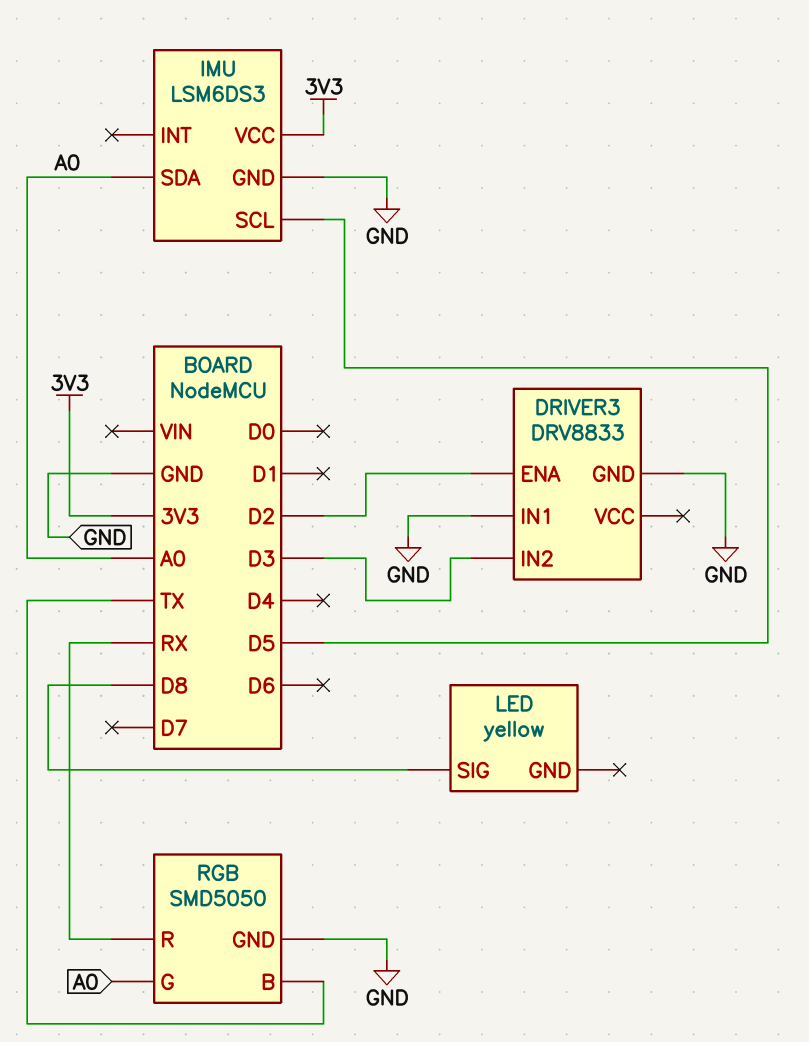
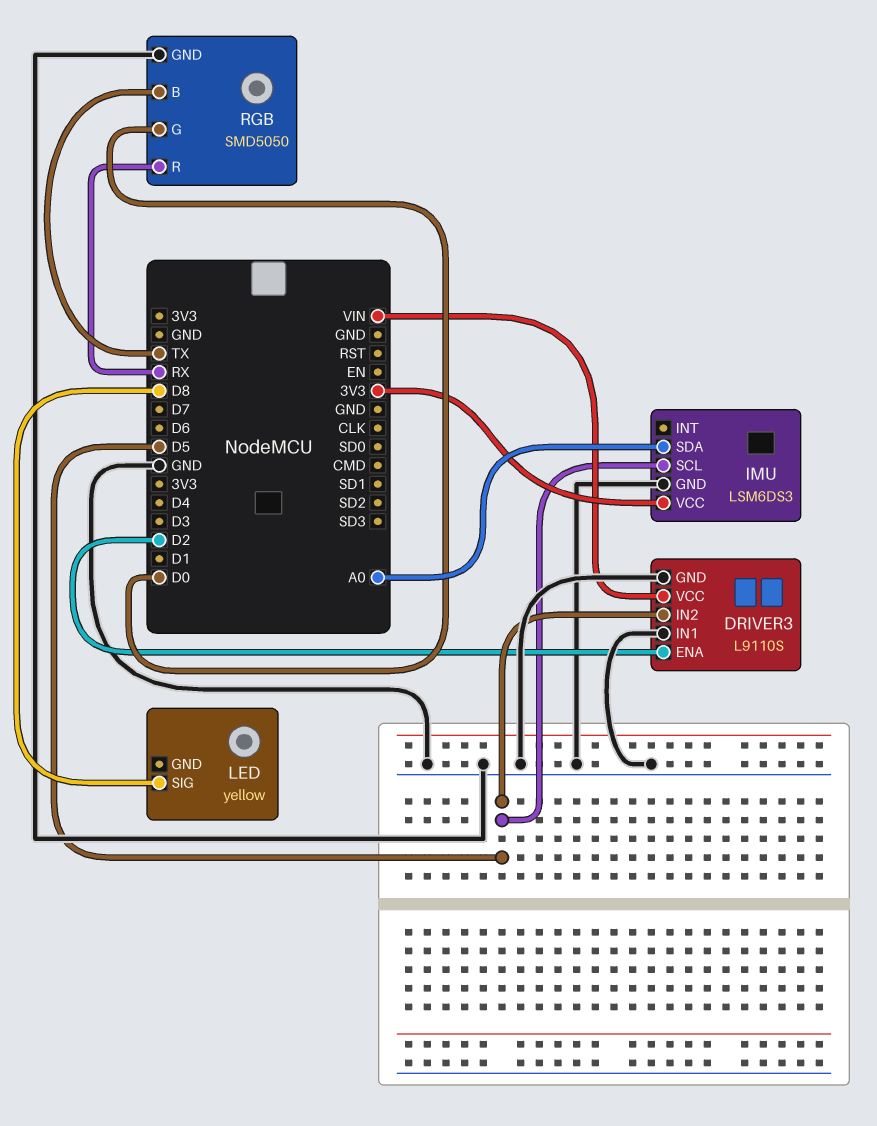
DRIVER3: DRV8833 -> L9110S
DRIVER3 pin IN2: D3 -> D5
DRIVER3 pin VCC: none -> VIN
RGB pin G: A0 -> D0

